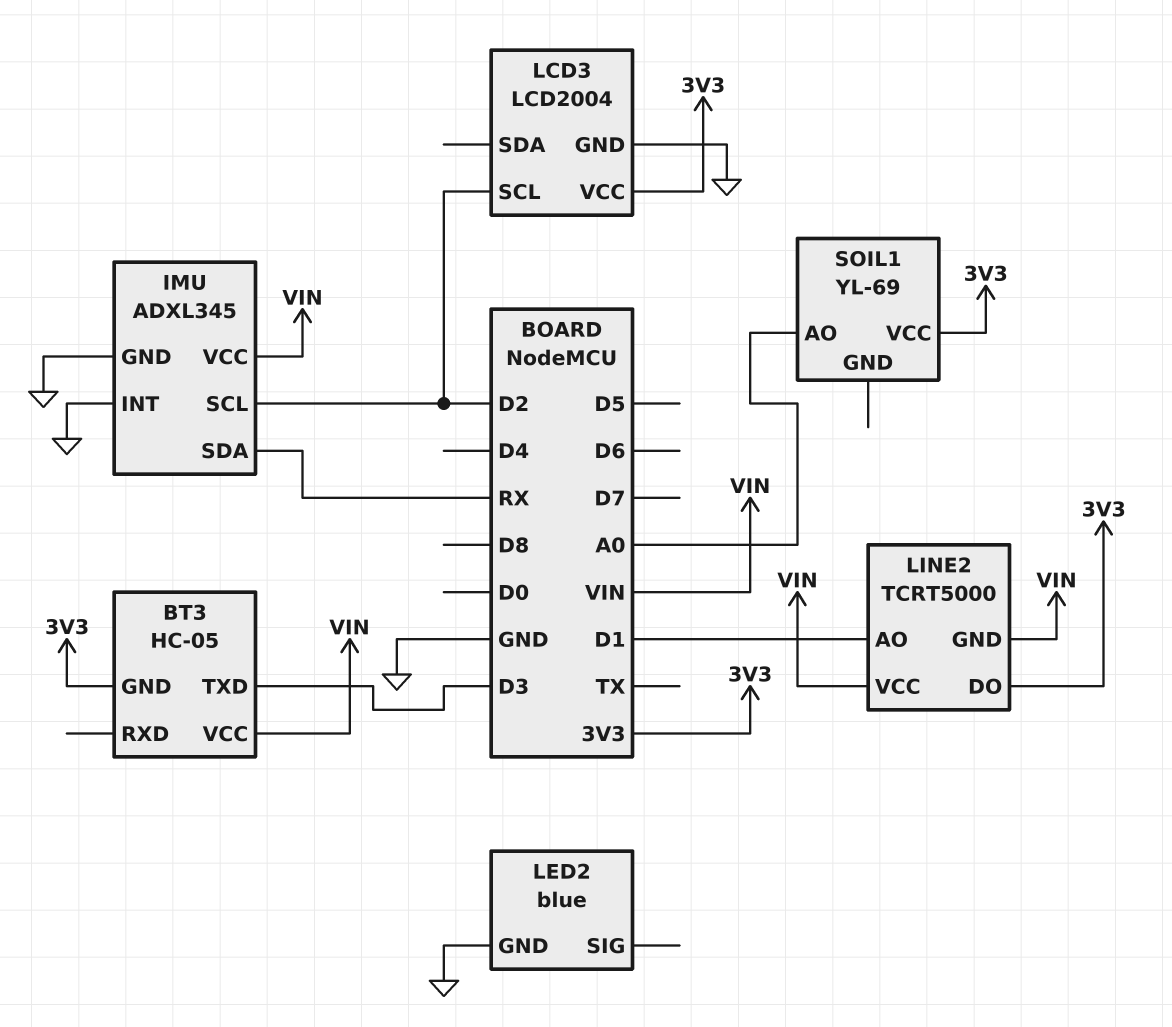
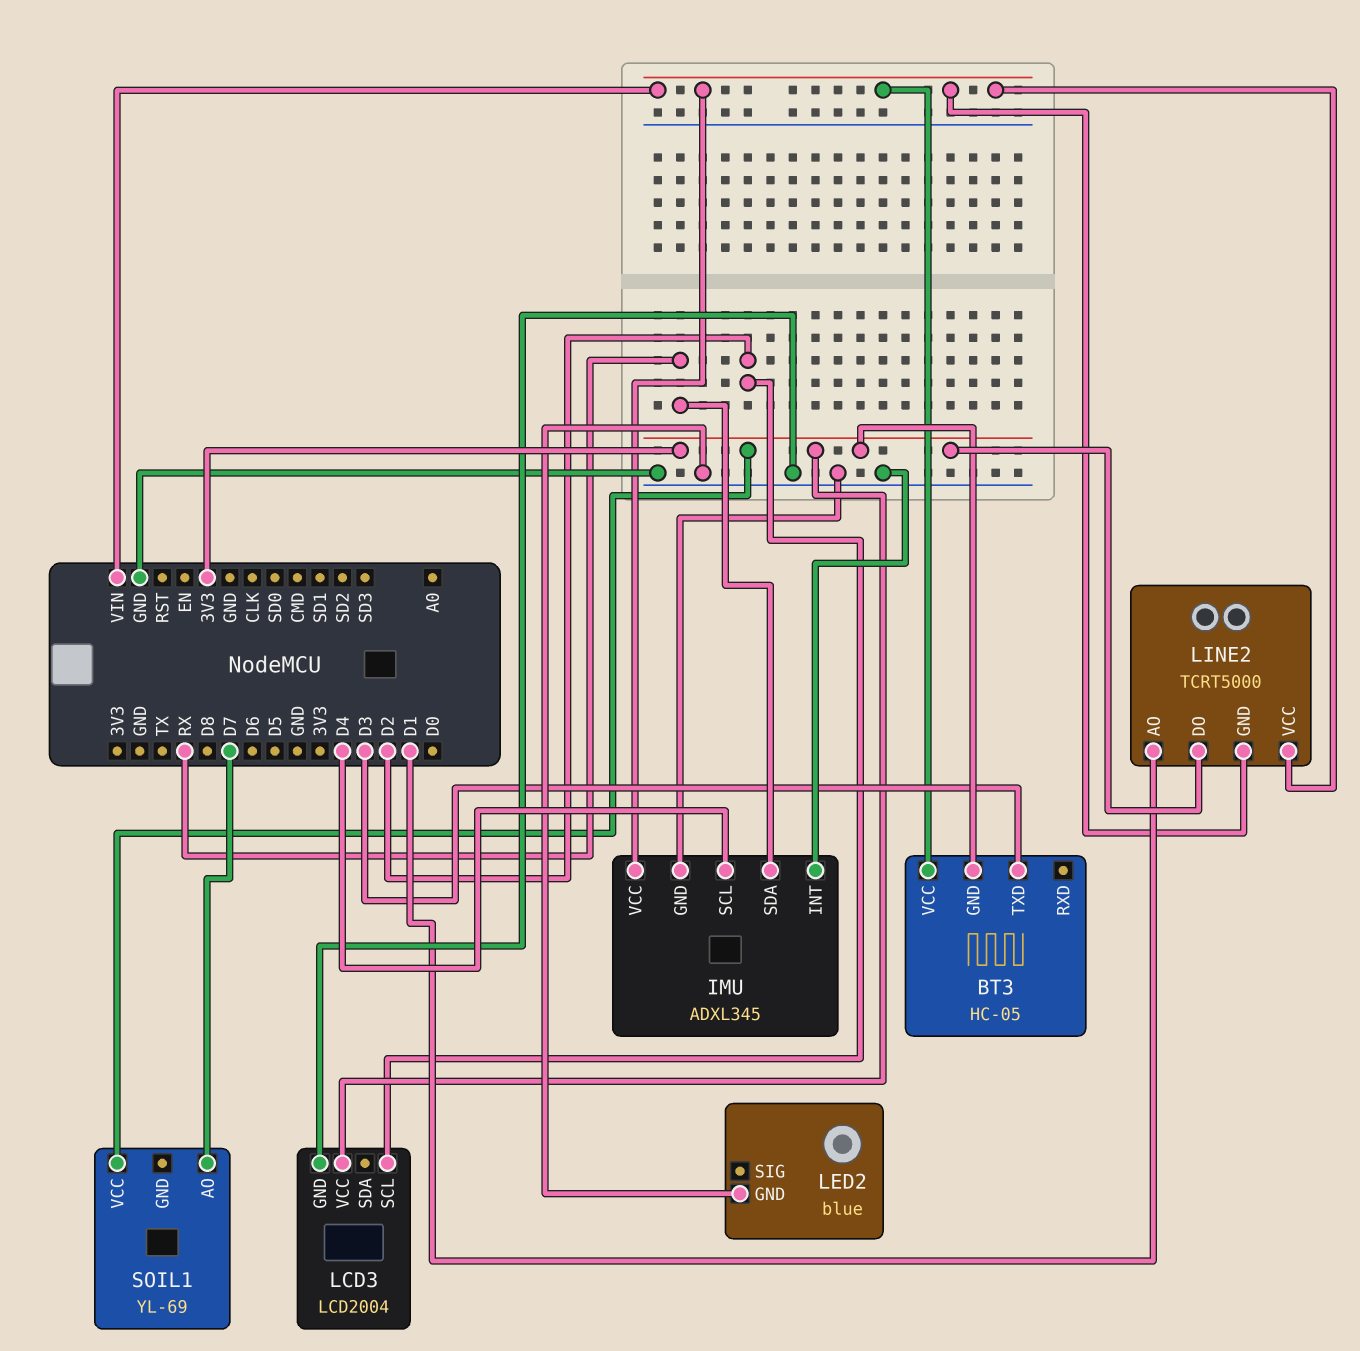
IMU pin SCL: D2 -> D4
SOIL1 pin AO: A0 -> D7

